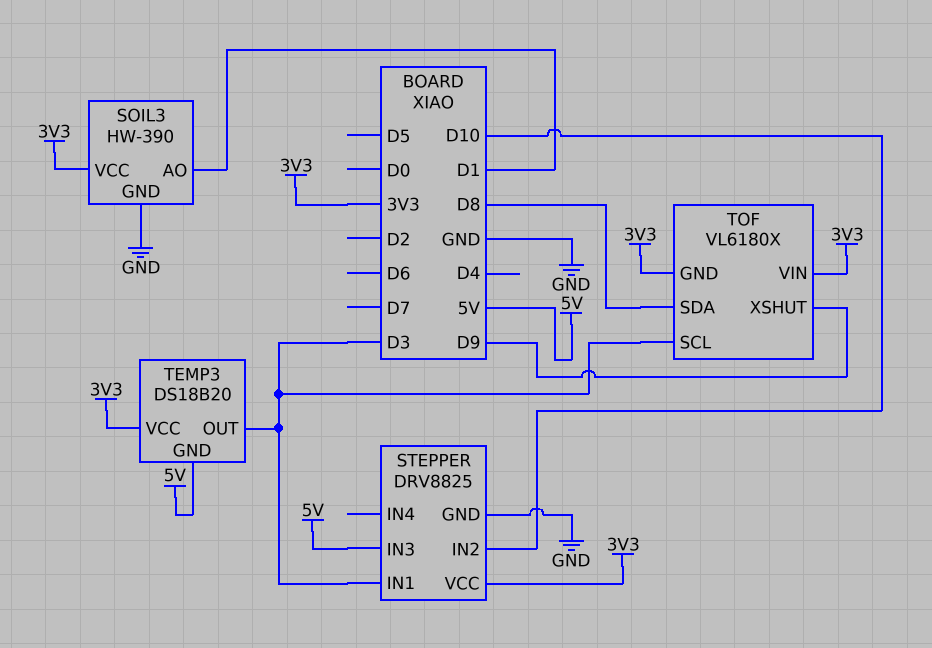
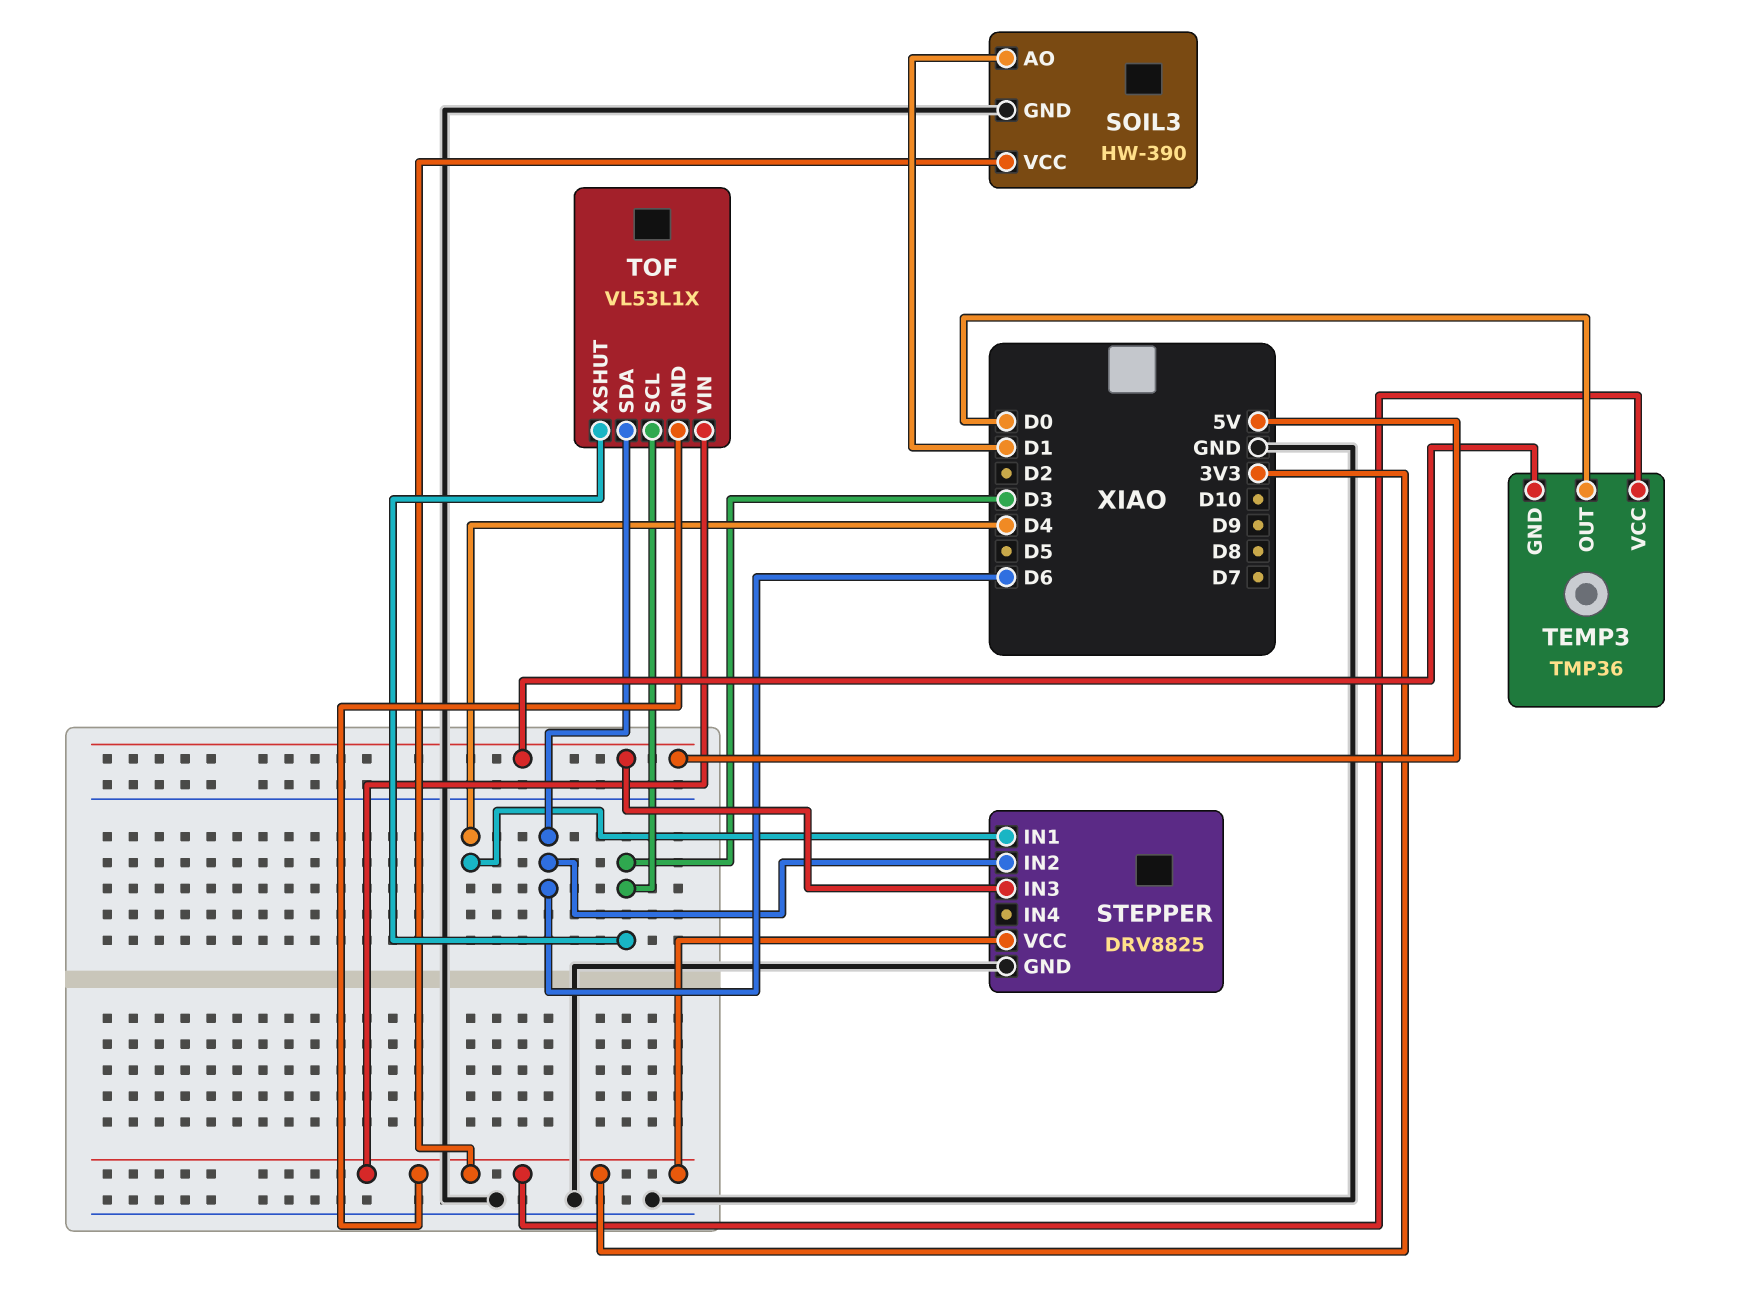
STEPPER pin IN1: D3 -> D4
STEPPER pin IN2: D10 -> D6
TEMP3: DS18B20 -> TMP36
TEMP3 pin OUT: D3 -> D0
TOF: VL6180X -> VL53L1X
TOF pin SDA: D8 -> D6
TOF pin XSHUT: D9 -> D3

